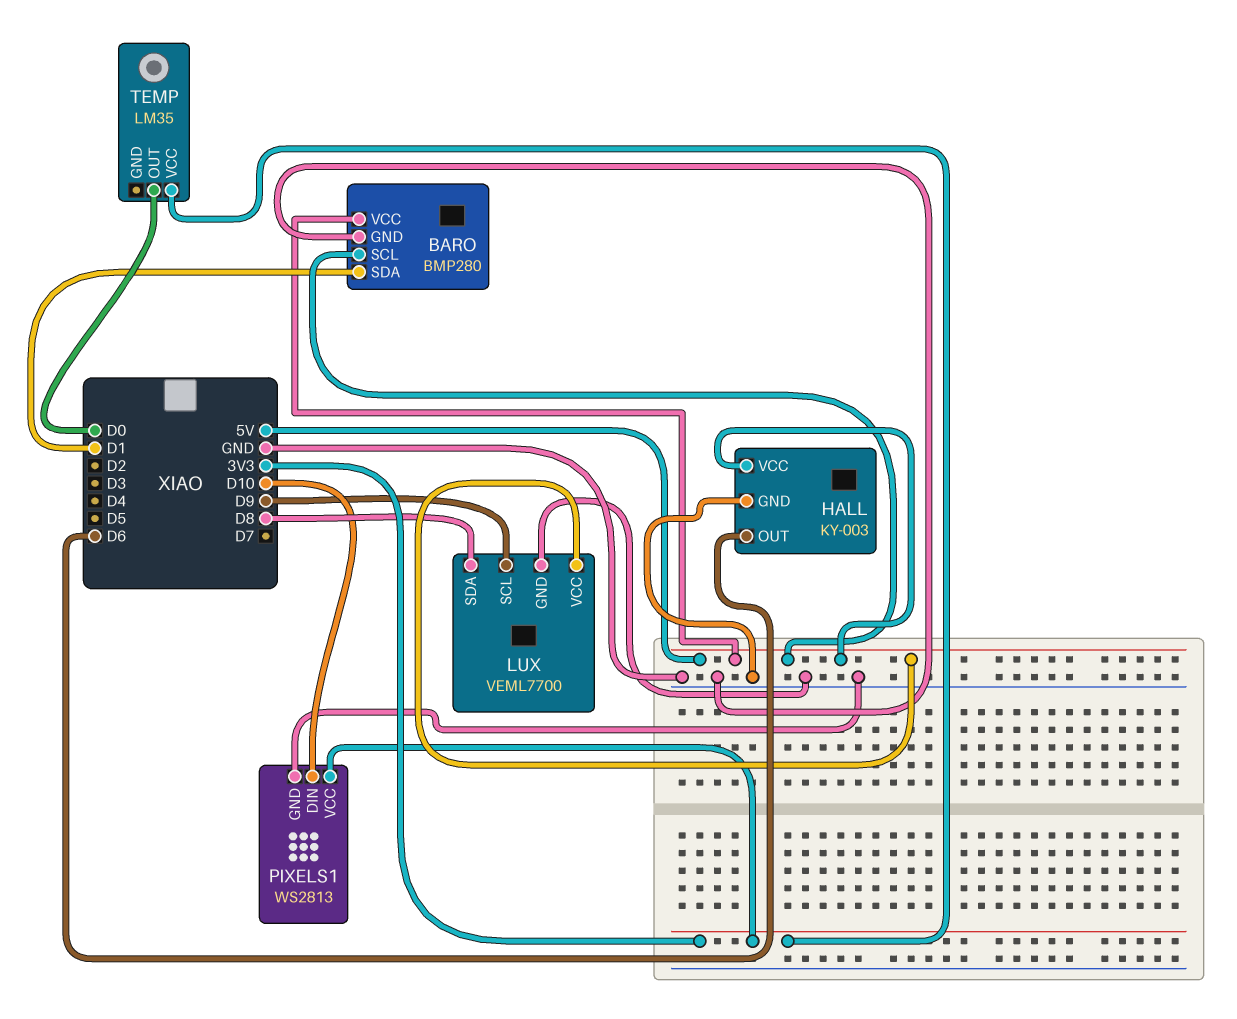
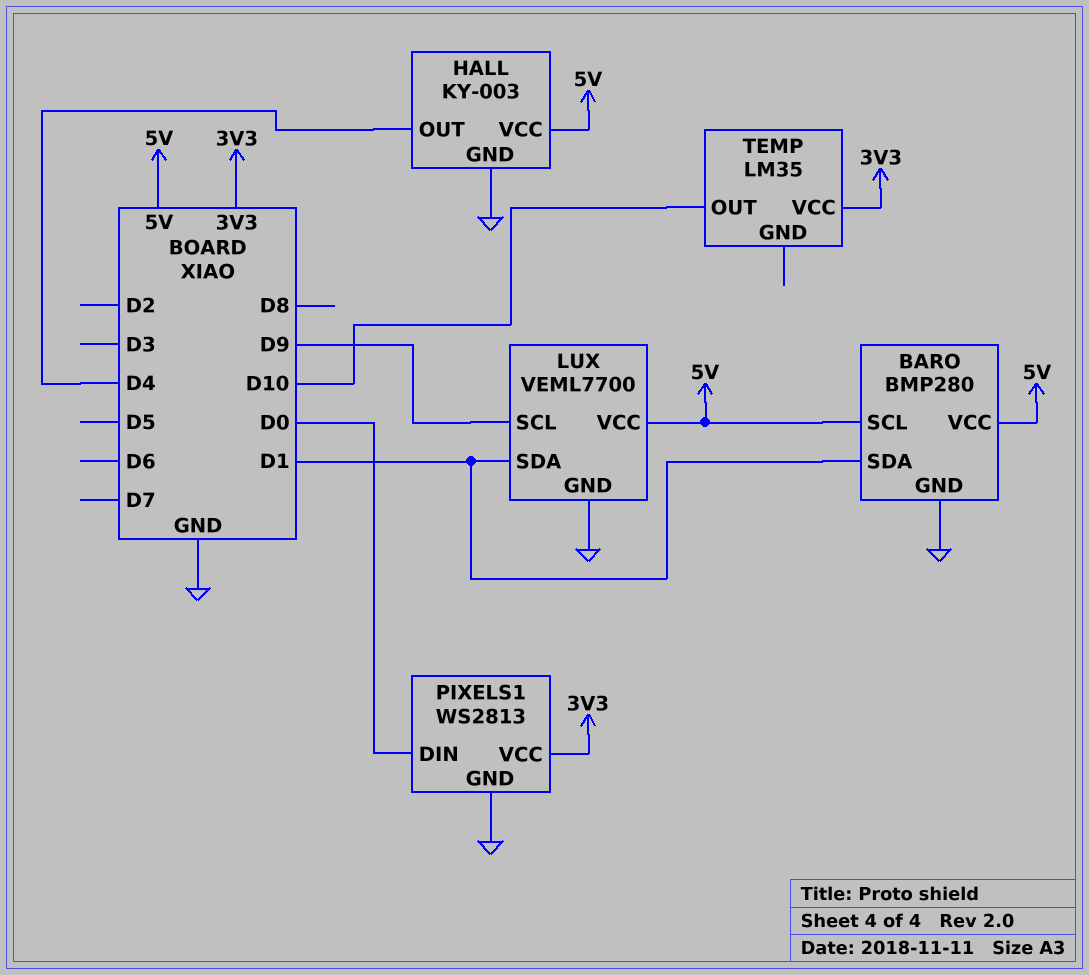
HALL pin OUT: D6 -> D4
LUX pin SDA: D8 -> D1
PIXELS1 pin DIN: D10 -> D0
TEMP pin OUT: D0 -> D10

